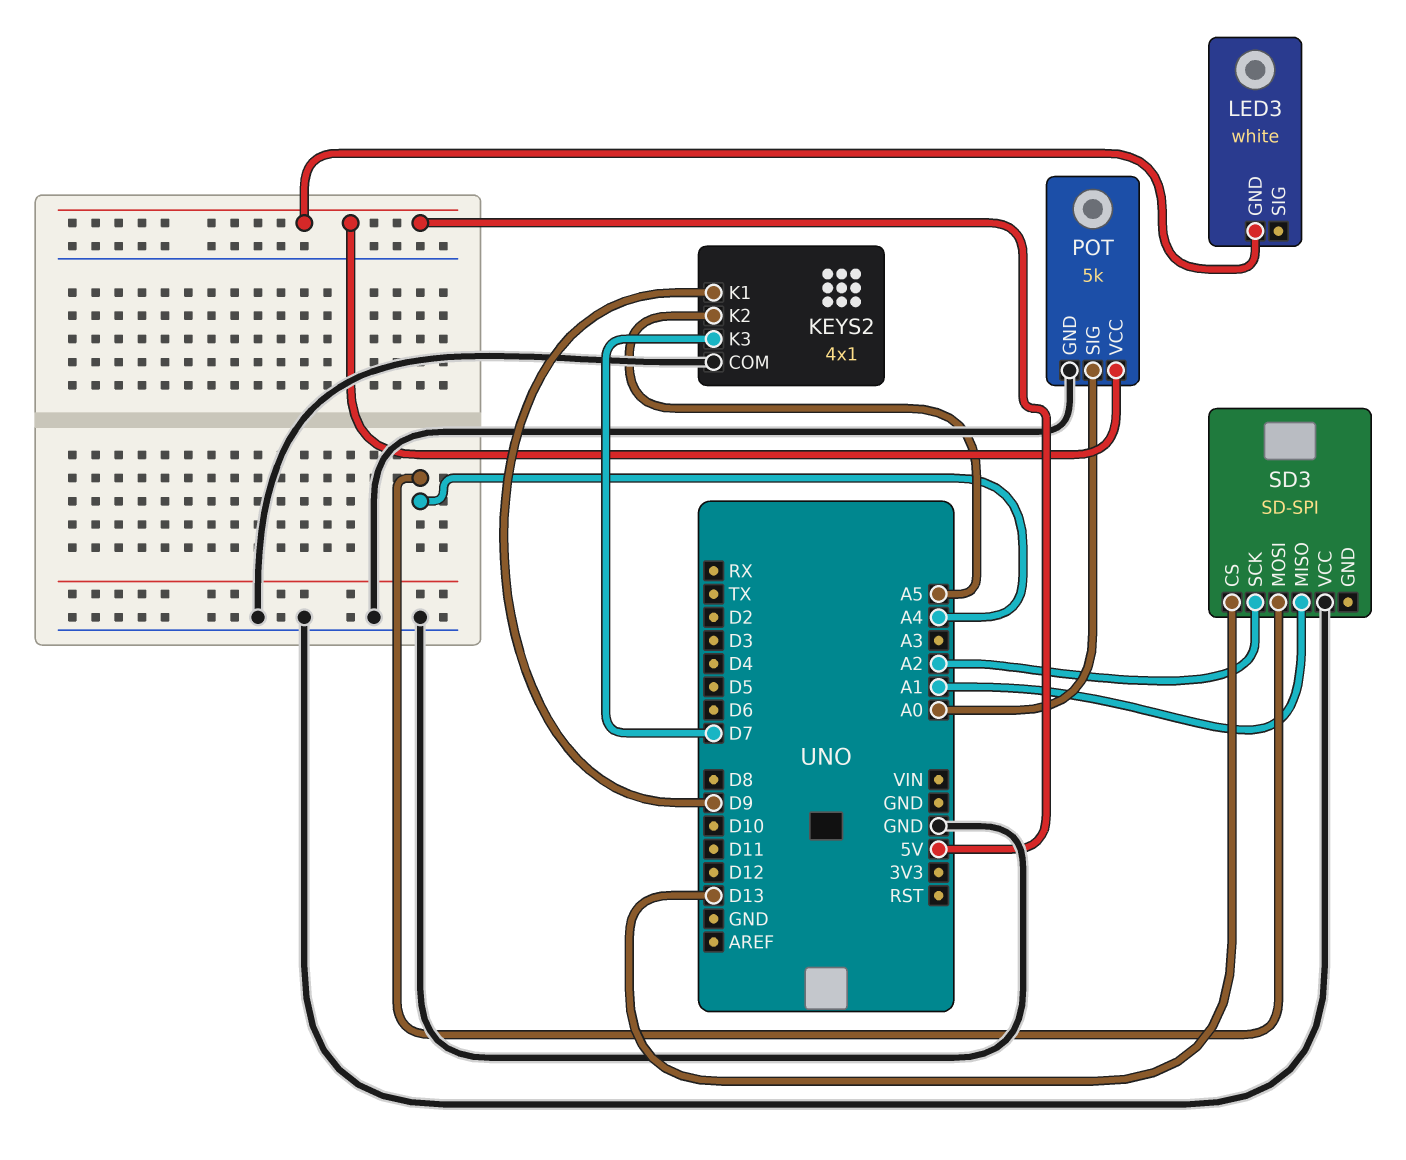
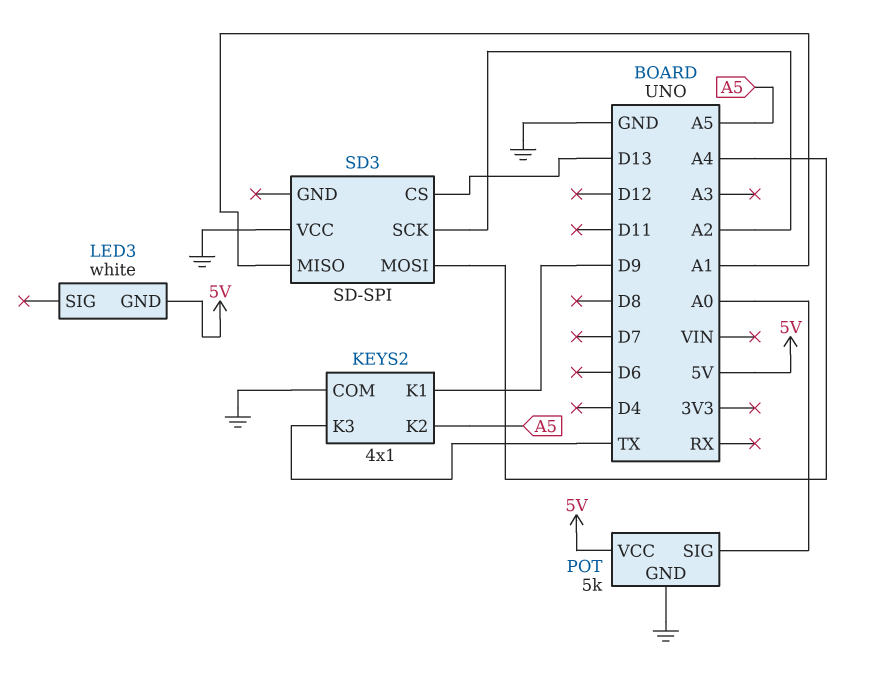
KEYS2 pin K3: D7 -> TX

